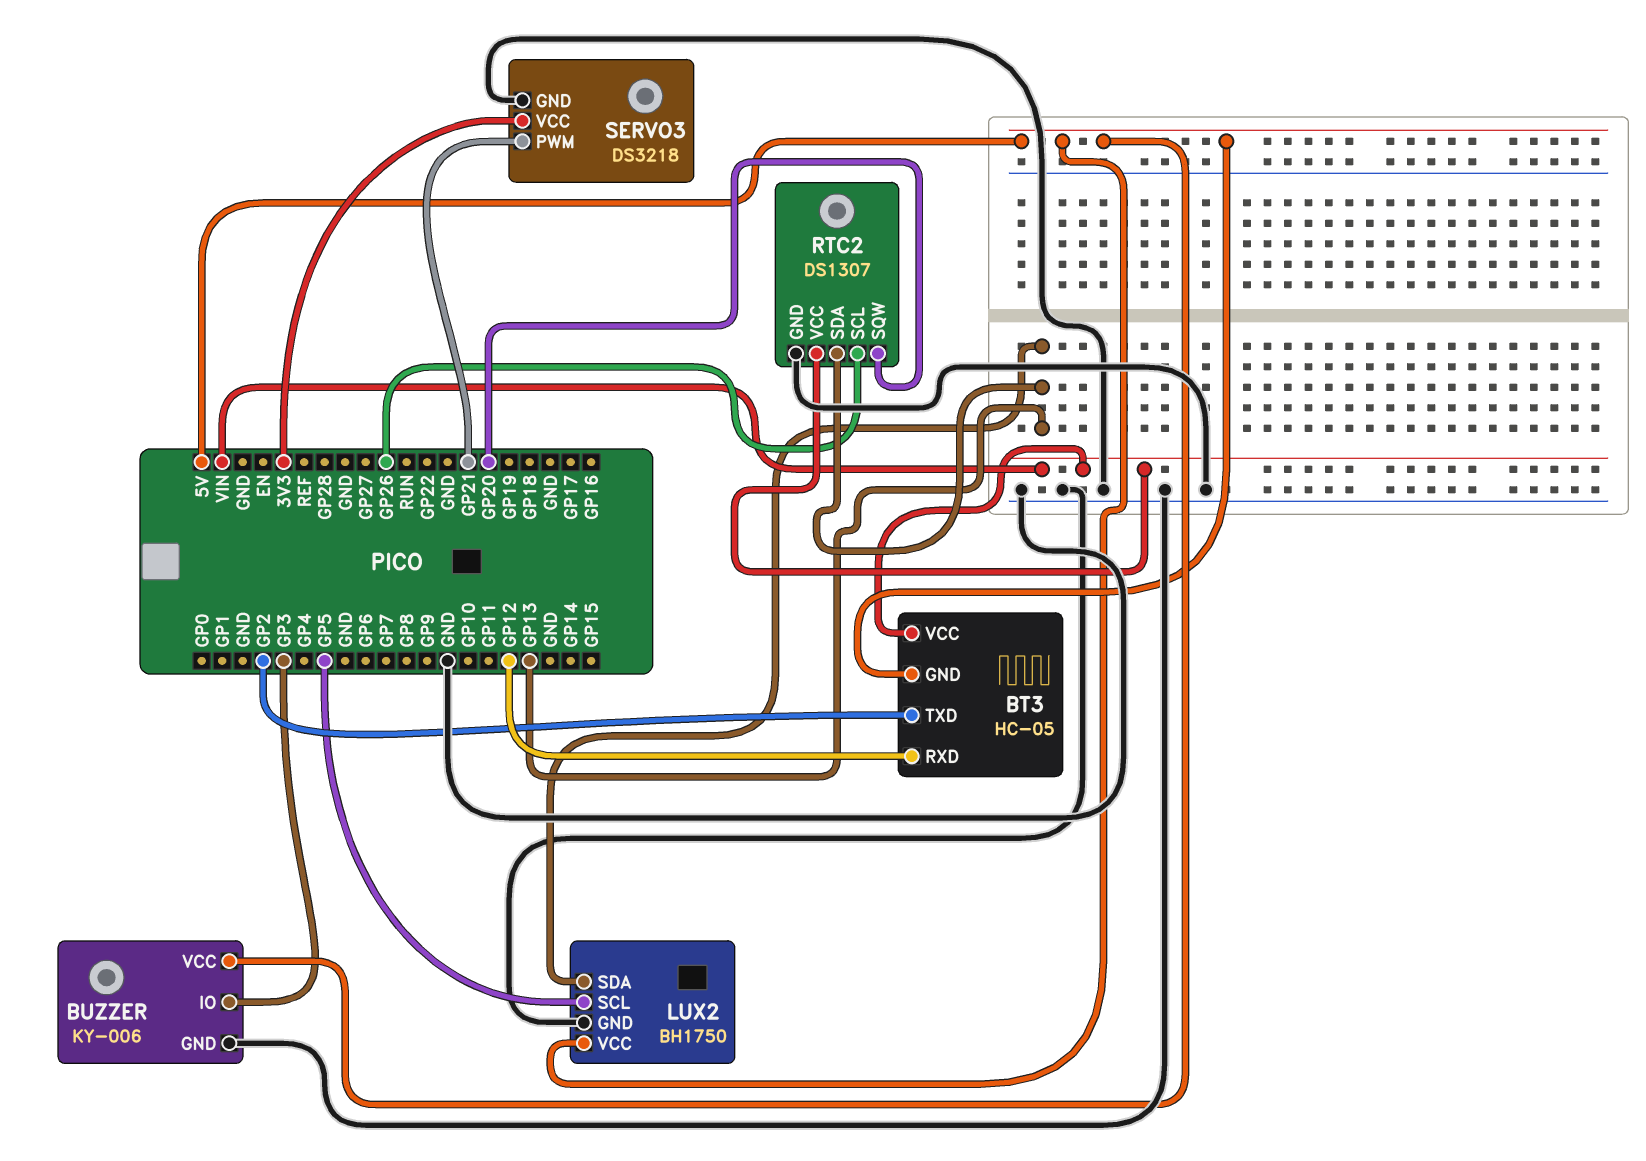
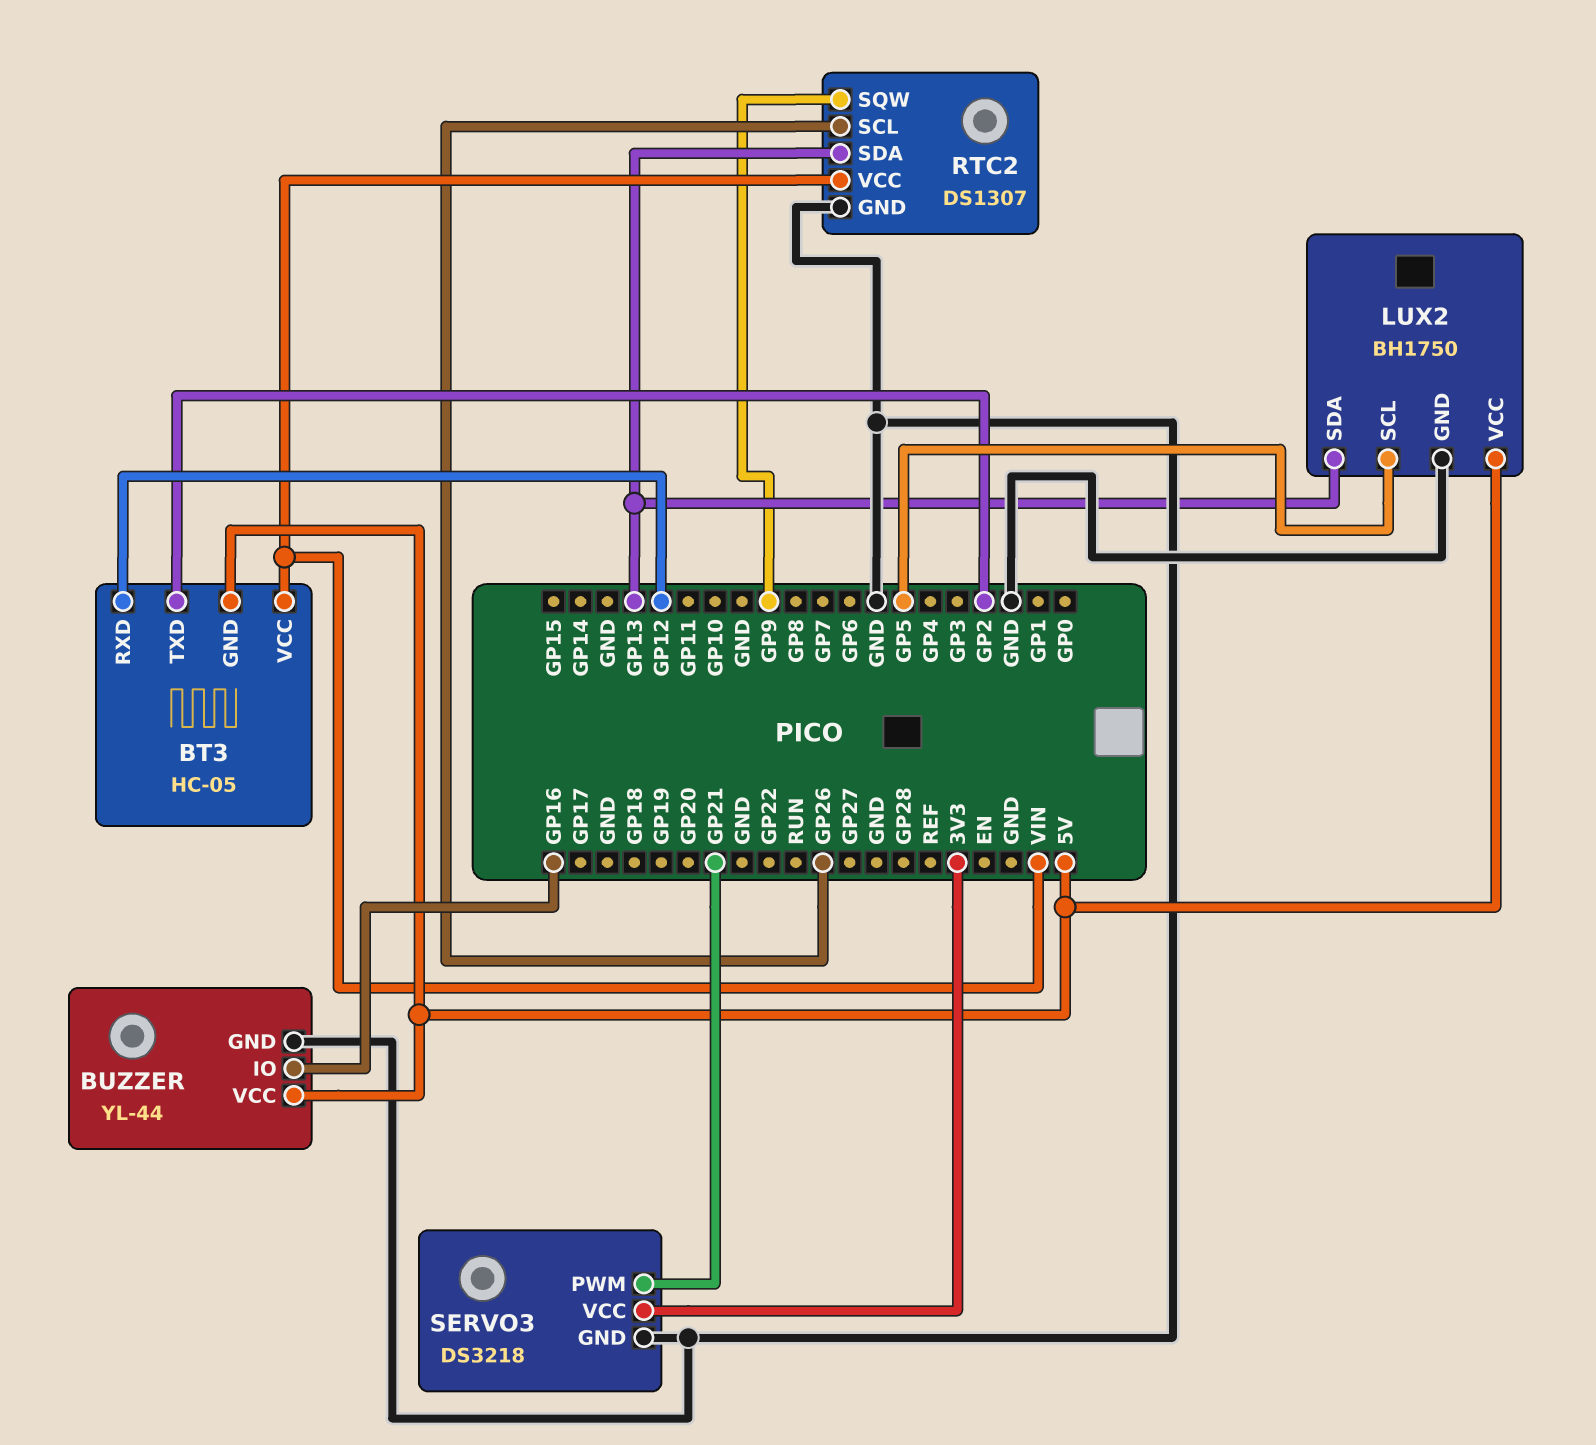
BUZZER: KY-006 -> YL-44
BUZZER pin IO: GP3 -> GP16
RTC2 pin SQW: GP20 -> GP9

